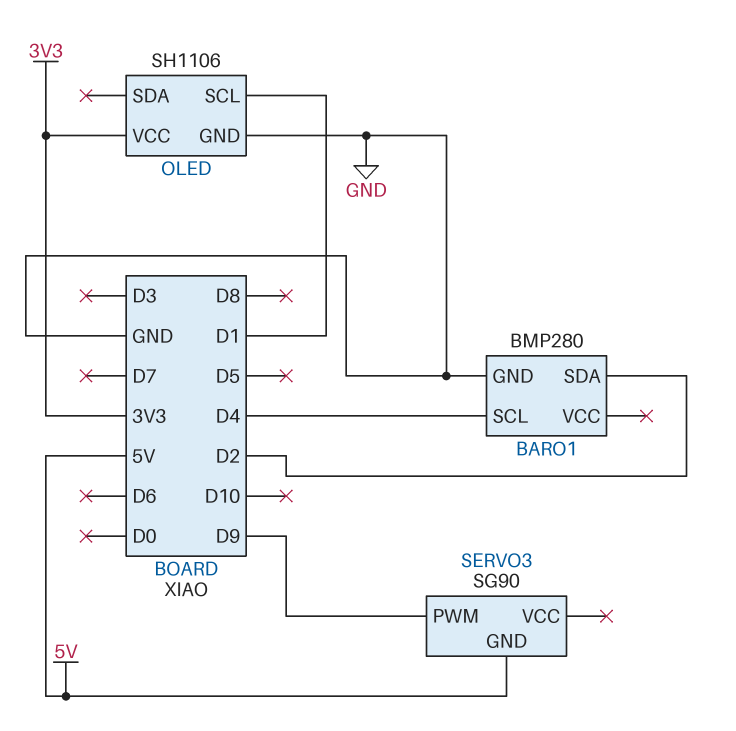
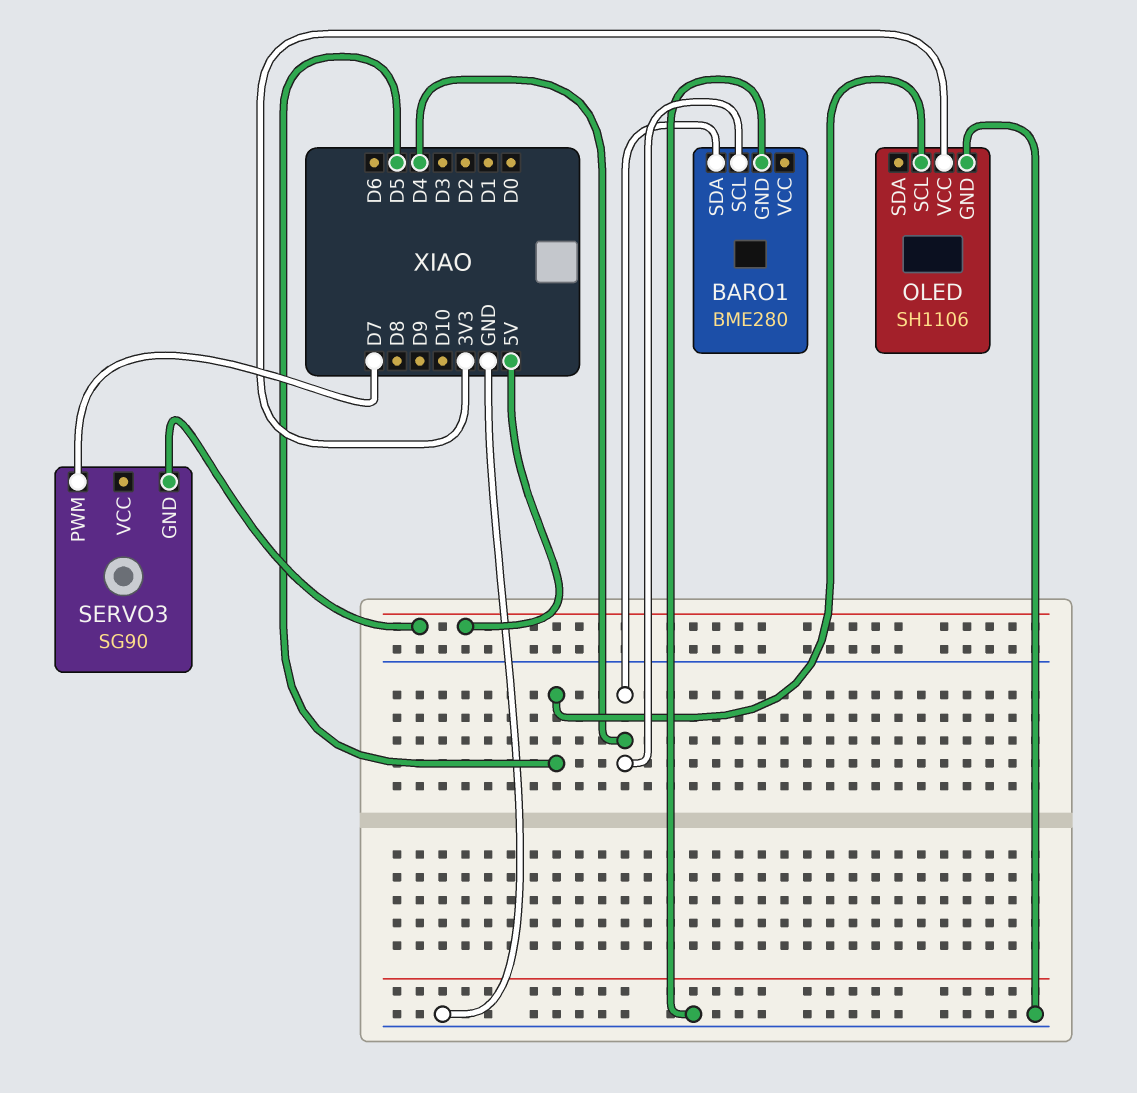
BARO1: BMP280 -> BME280
BARO1 pin SDA: D2 -> D4
OLED pin SCL: D1 -> D5
SERVO3 pin PWM: D9 -> D7

